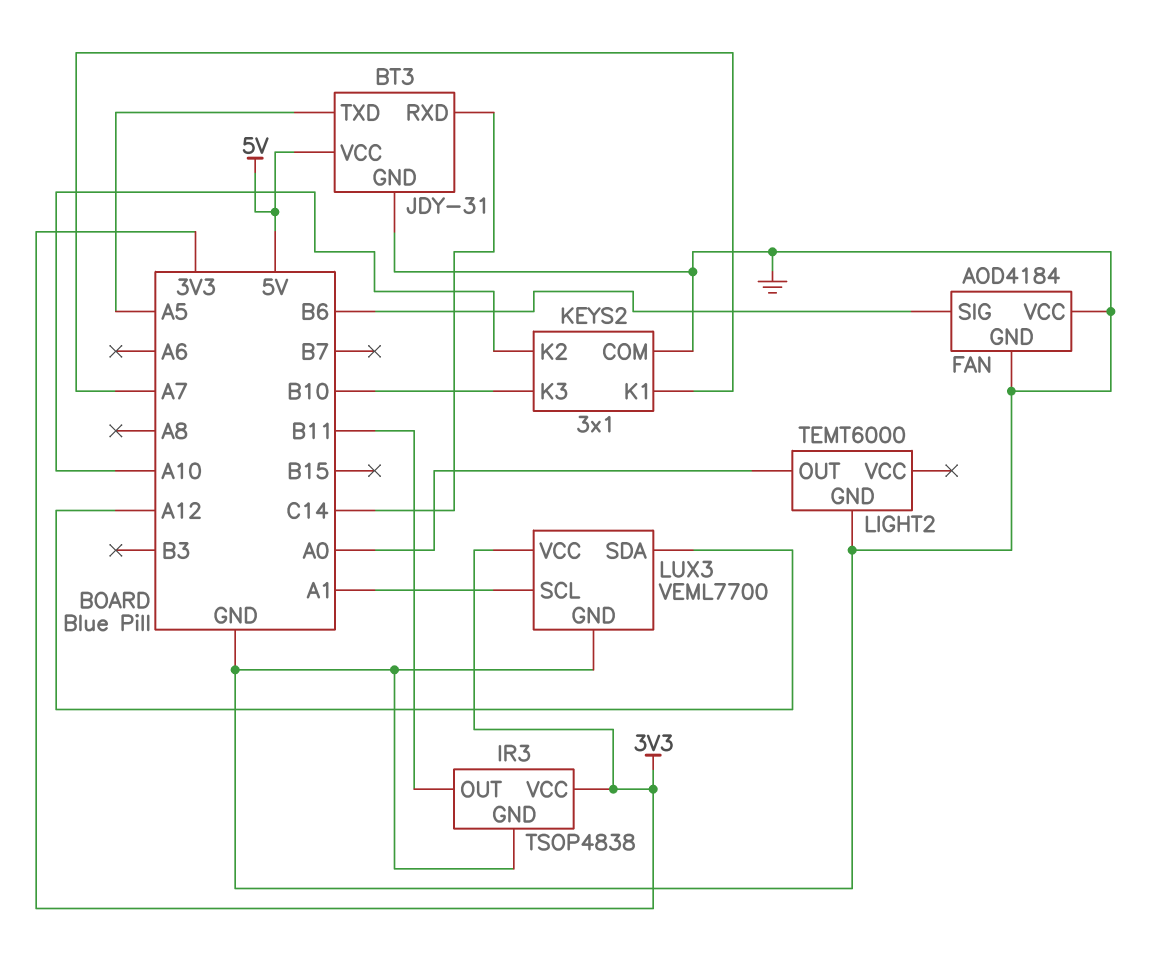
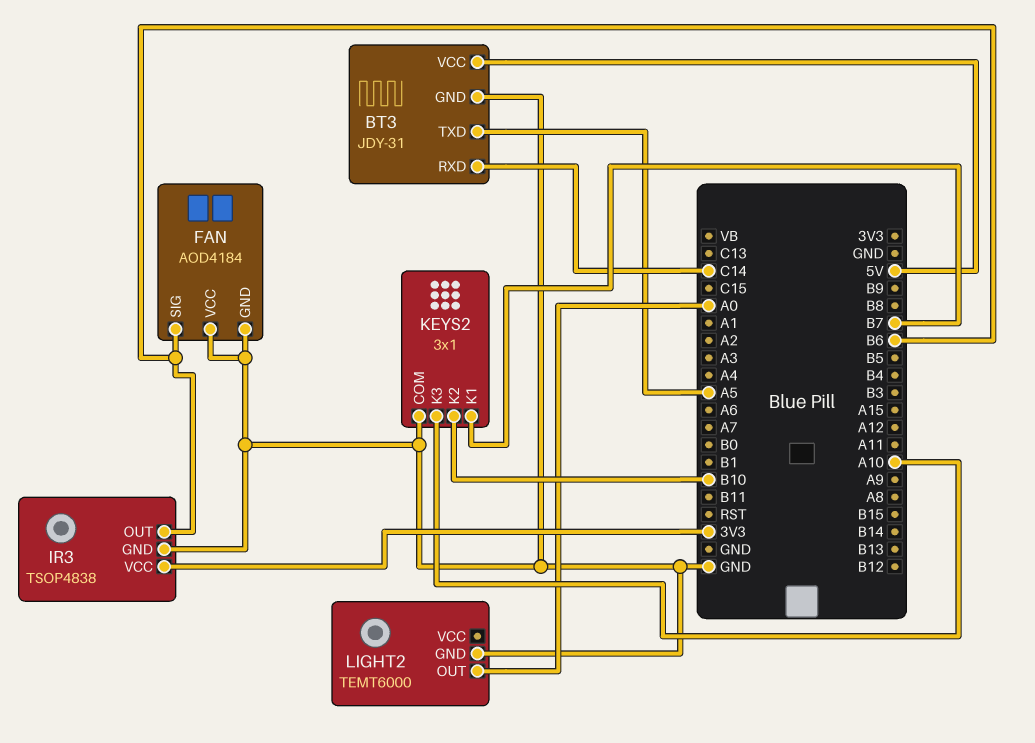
IR3 pin OUT: B11 -> B6
KEYS2 pin K1: A7 -> B7
KEYS2 pin K2: A10 -> B10
KEYS2 pin K3: B10 -> A10
LUX3: VEML7700 -> none
LUX3 pin GND: GND -> none
LUX3 pin SCL: A1 -> none
LUX3 pin SDA: A12 -> none
LUX3 pin VCC: 3V3 -> none

